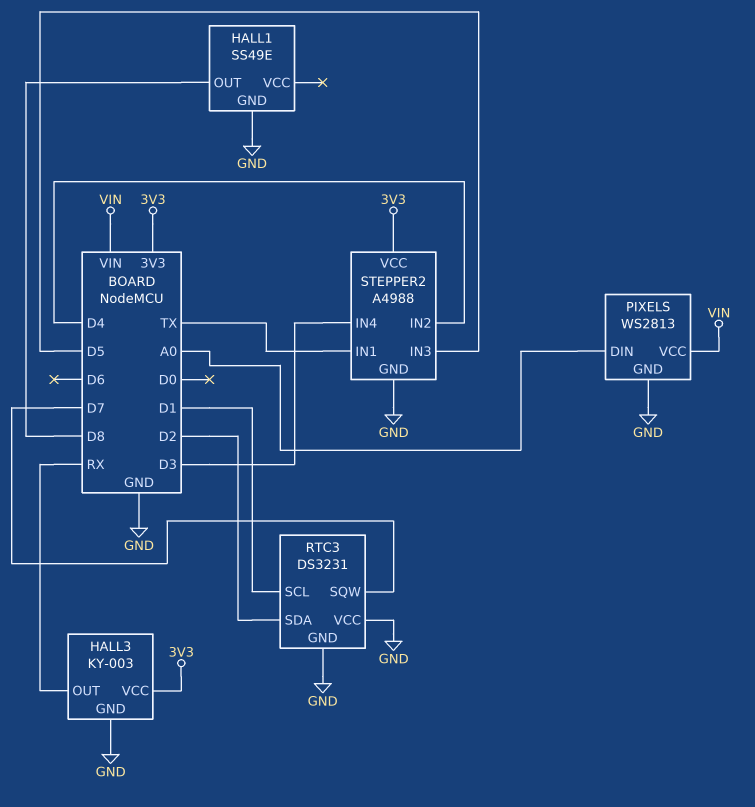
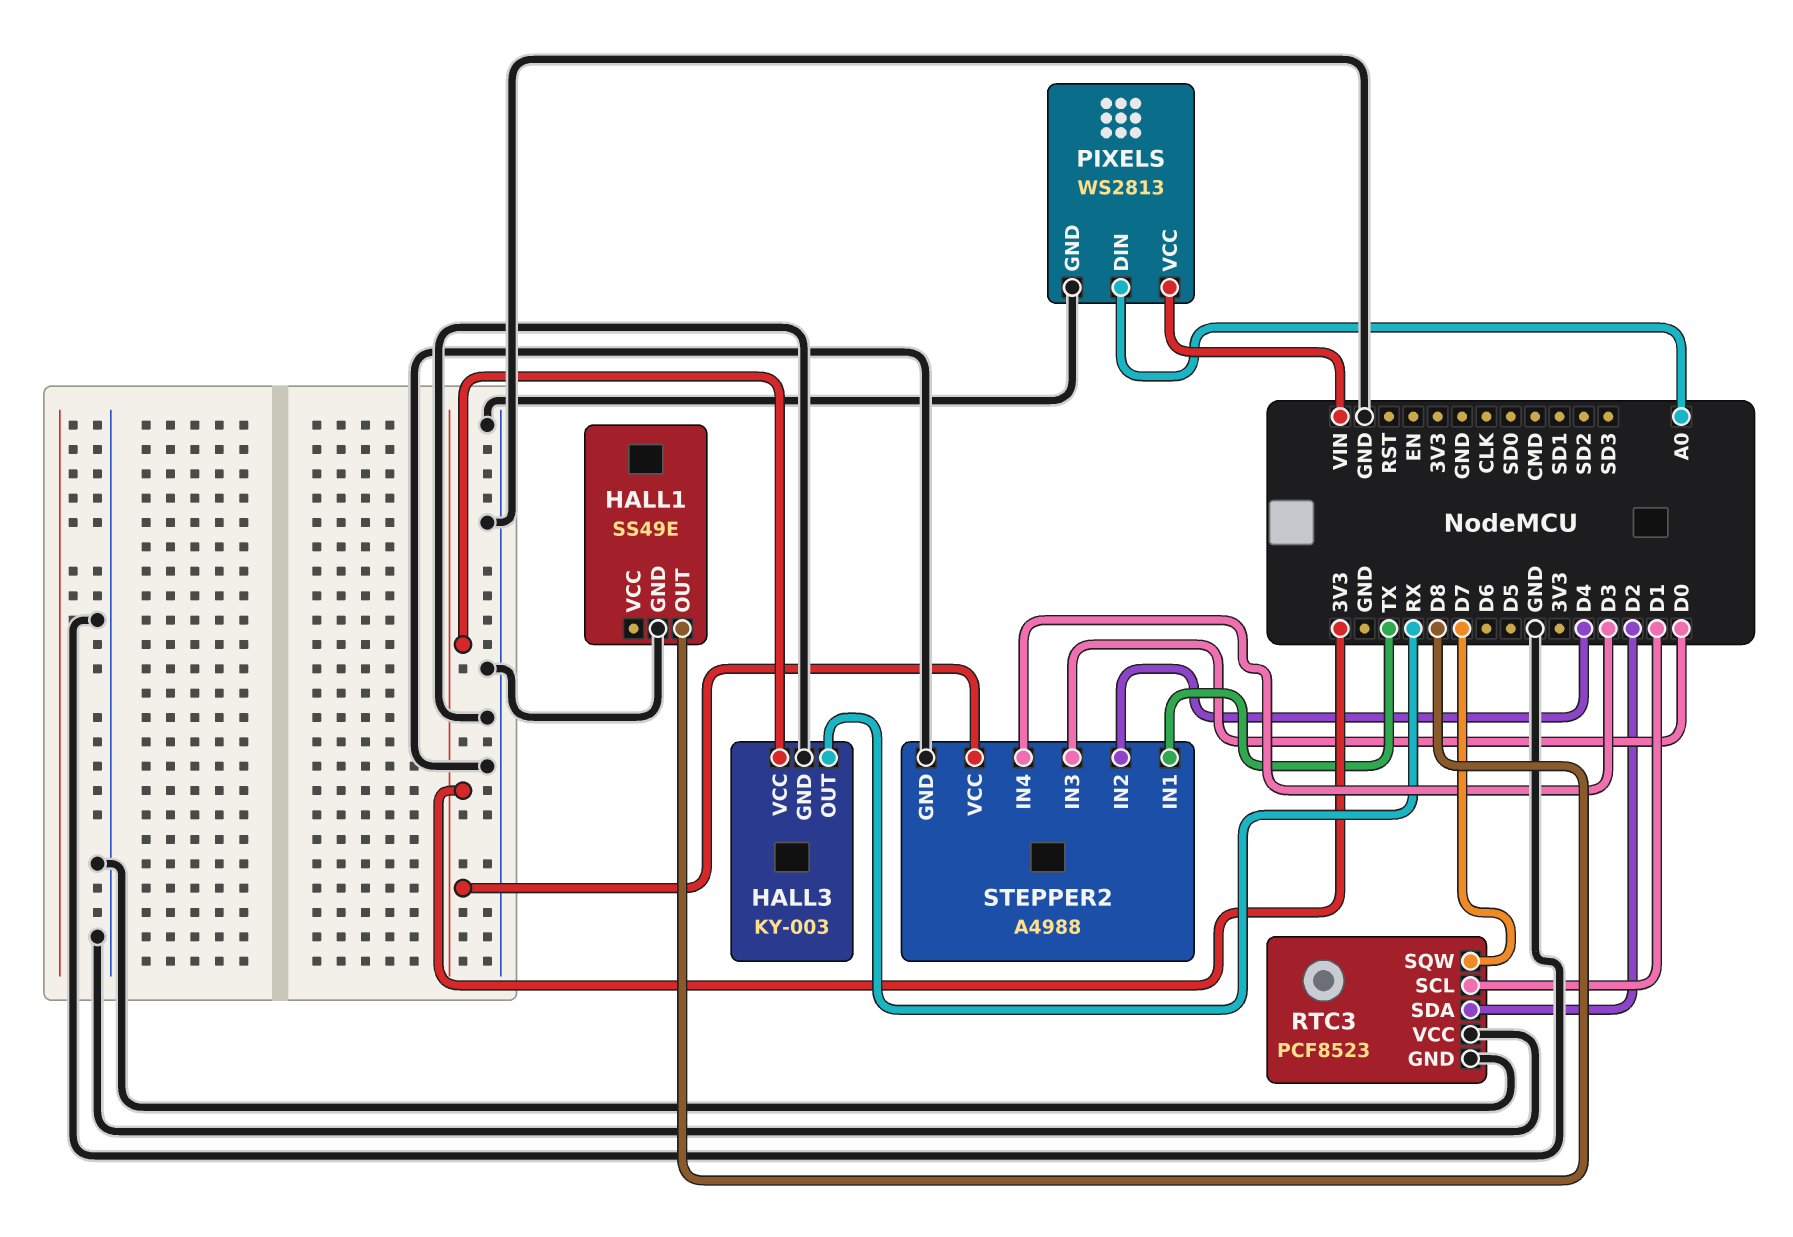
RTC3: DS3231 -> PCF8523
STEPPER2 pin IN3: D5 -> D0

